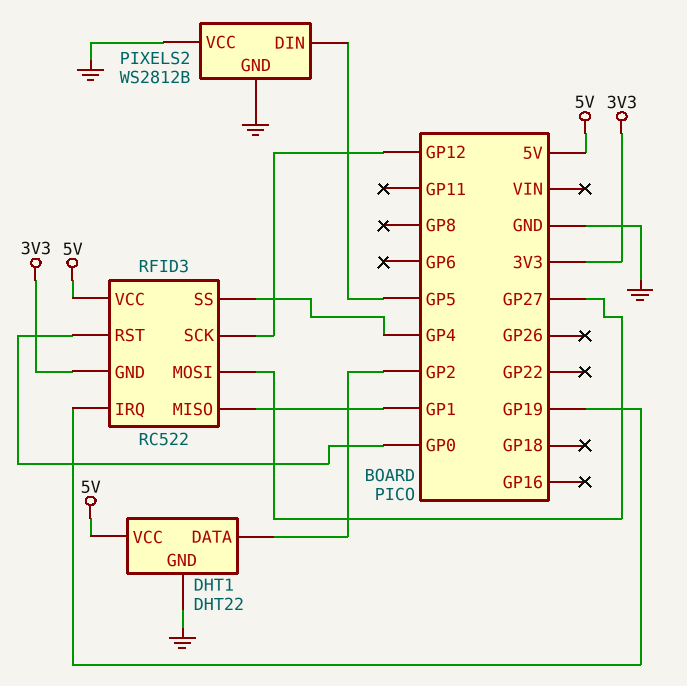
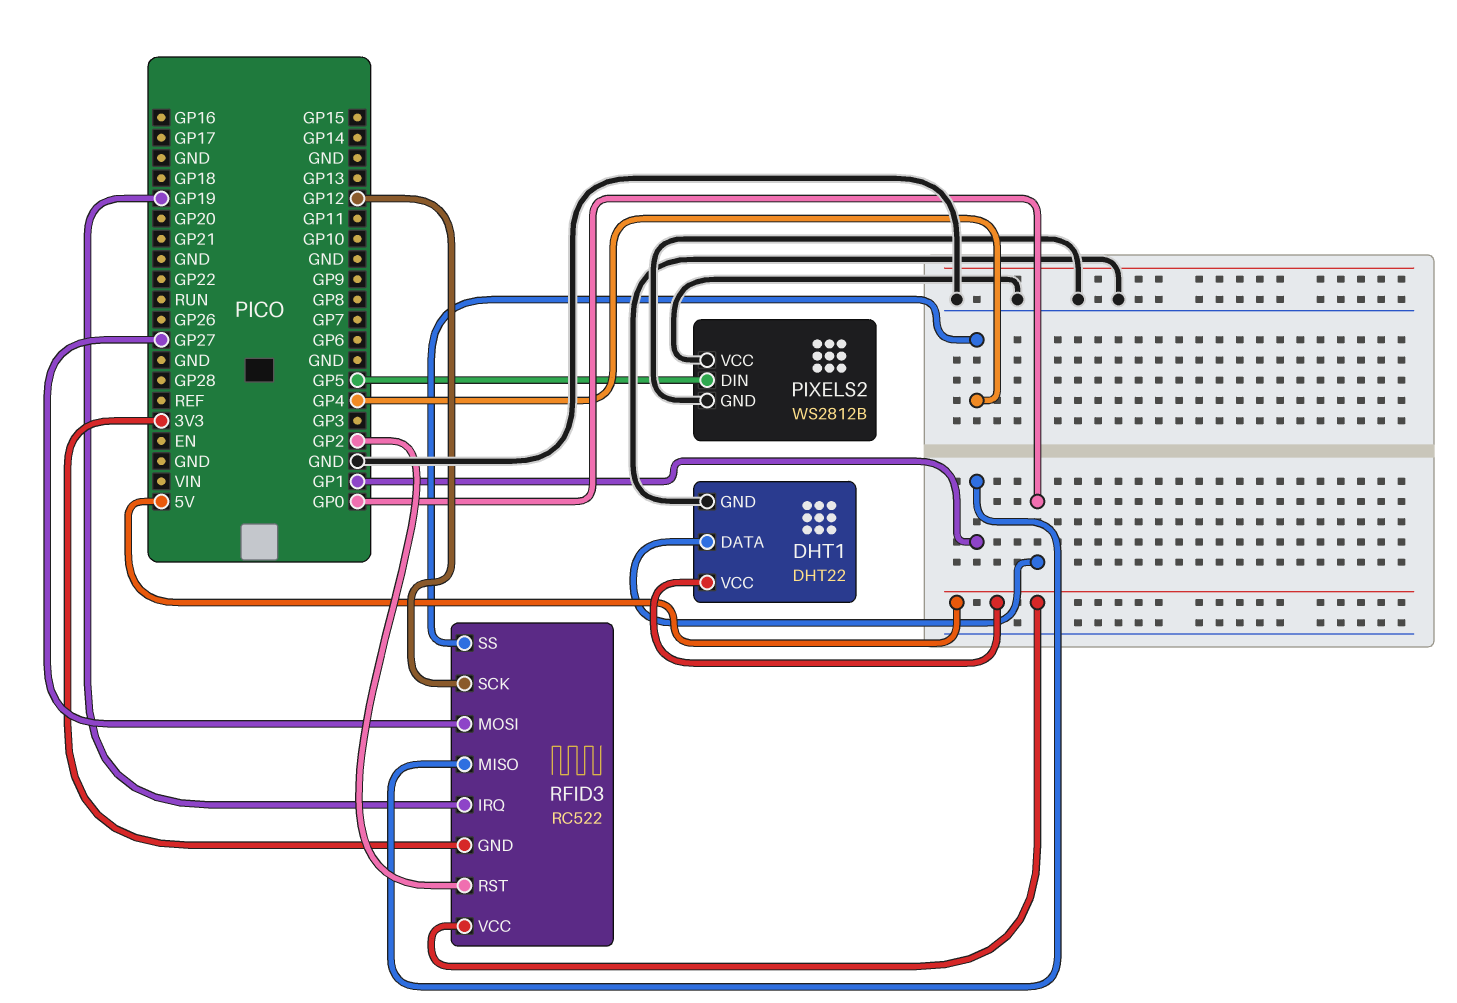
DHT1 pin DATA: GP2 -> GP0
RFID3 pin RST: GP0 -> GP2

